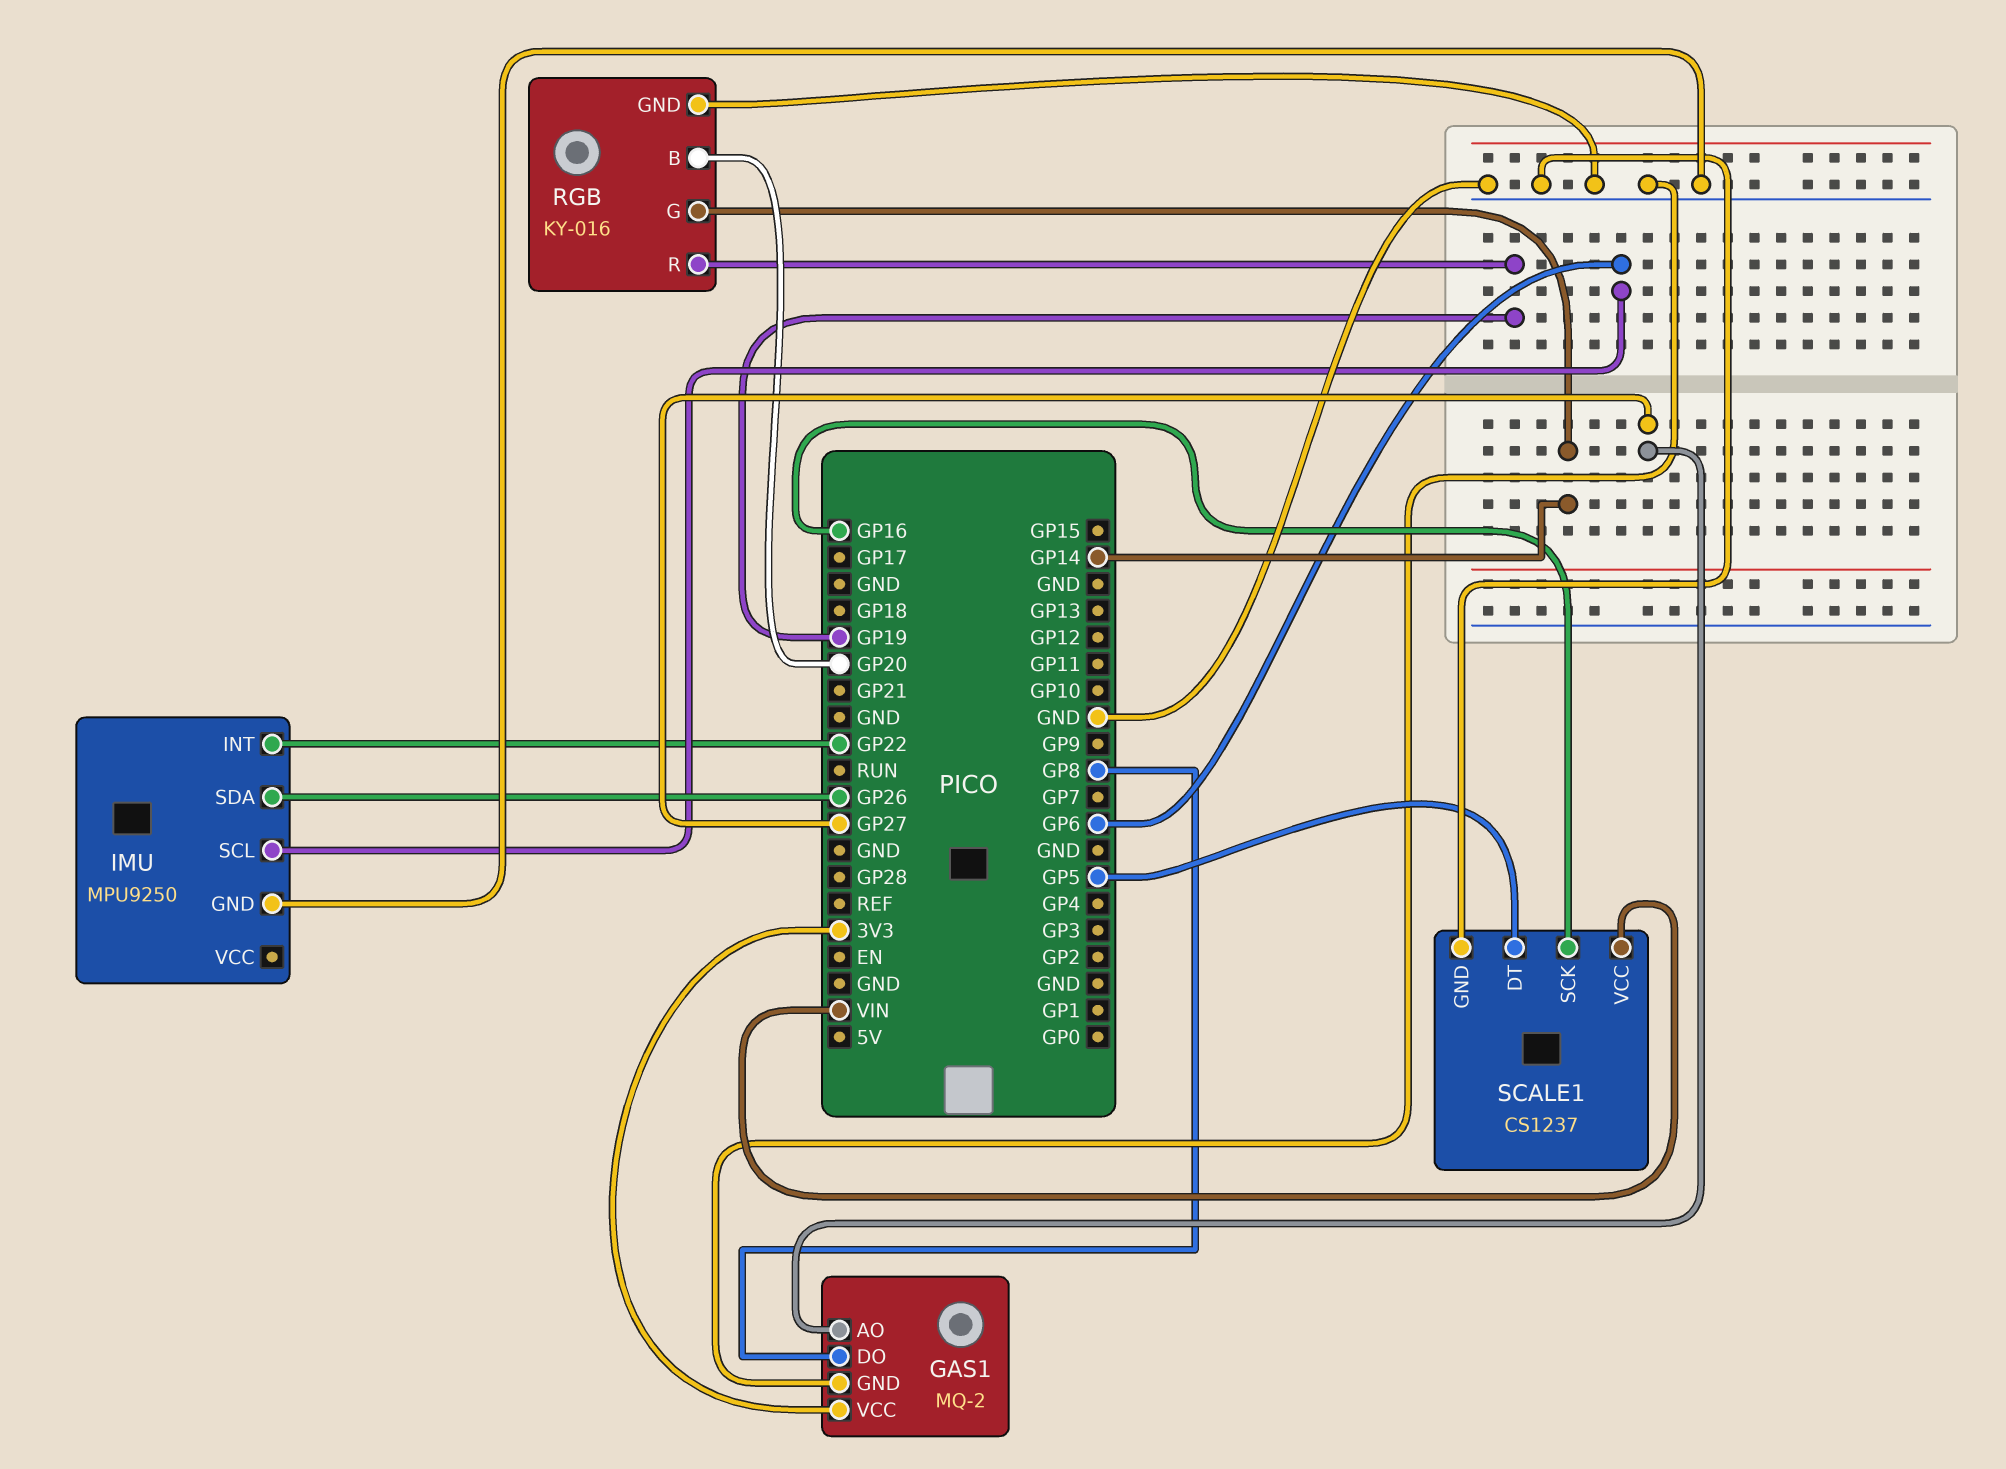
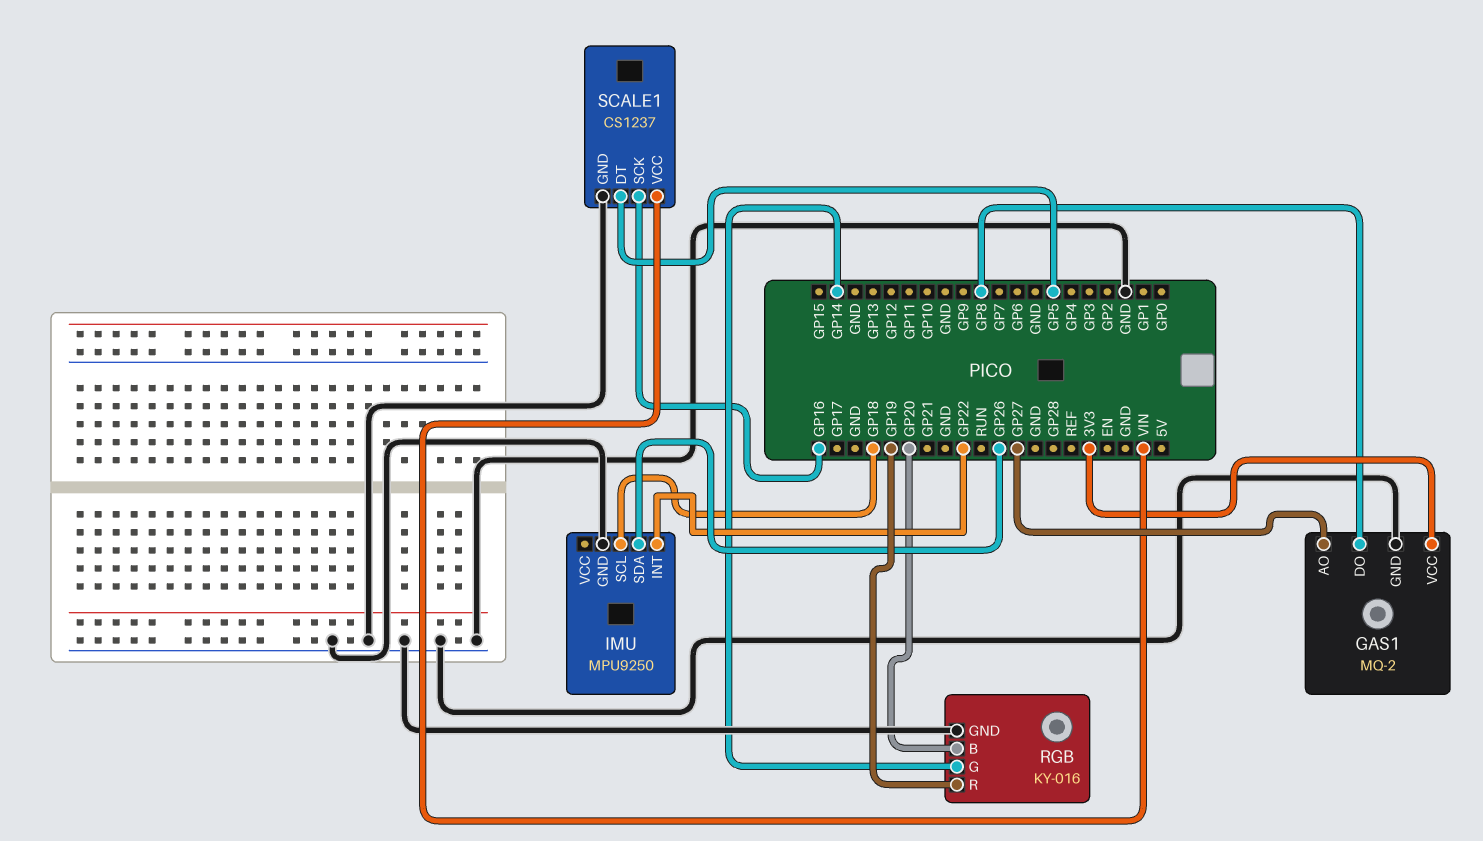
IMU pin SCL: GP6 -> GP18

